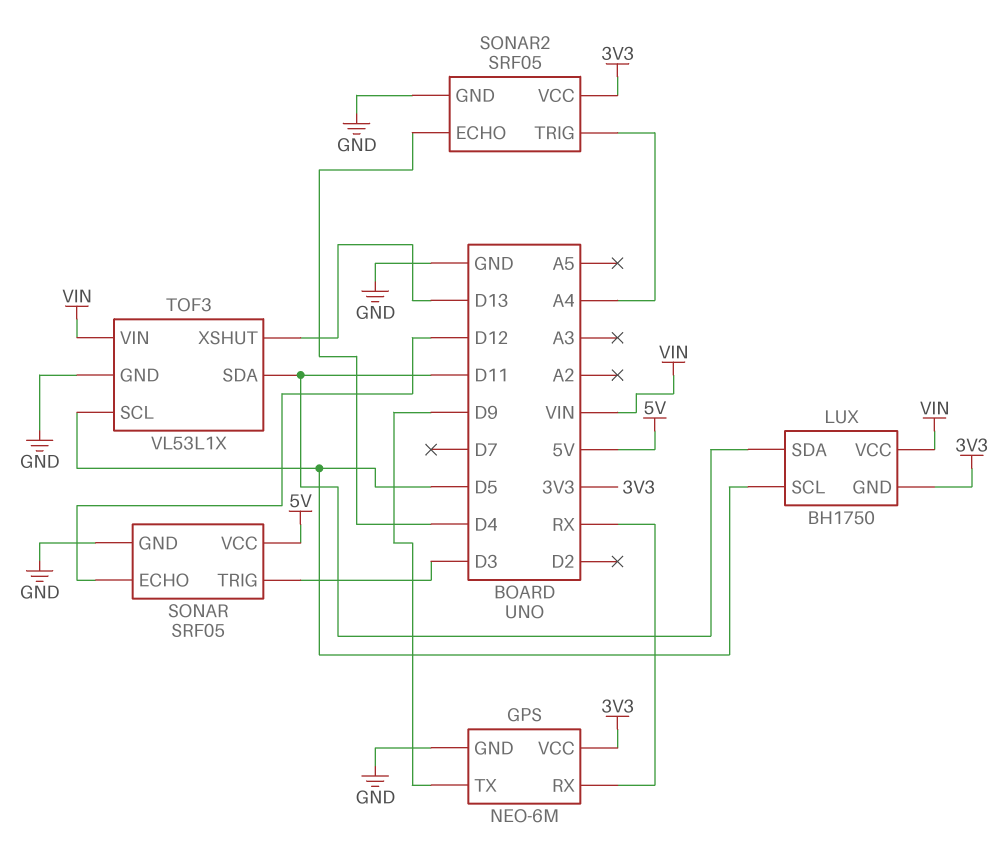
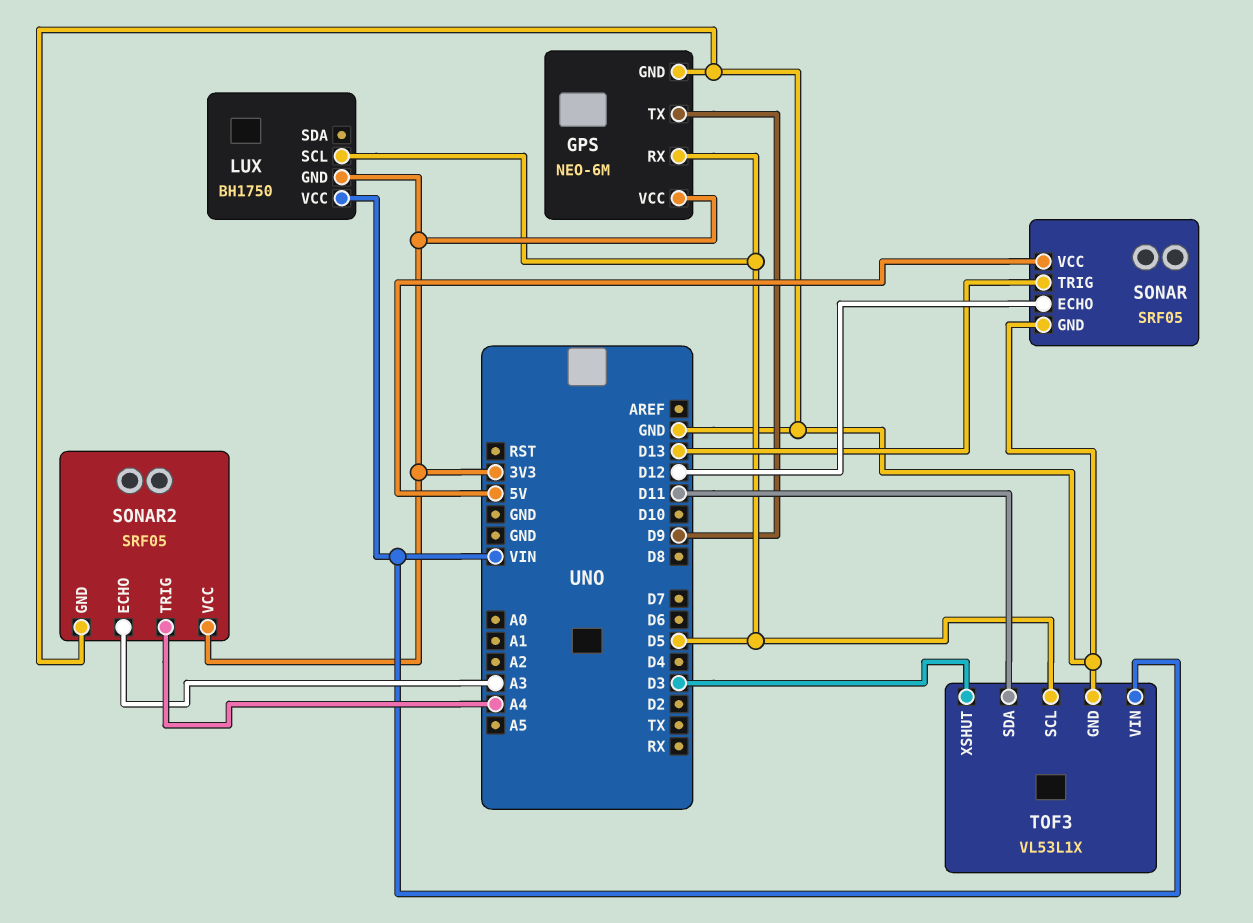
GPS pin RX: RX -> D5
LUX pin SDA: D11 -> none
SONAR pin TRIG: D3 -> D13
SONAR2 pin ECHO: D4 -> A3
TOF3 pin XSHUT: D13 -> D3

